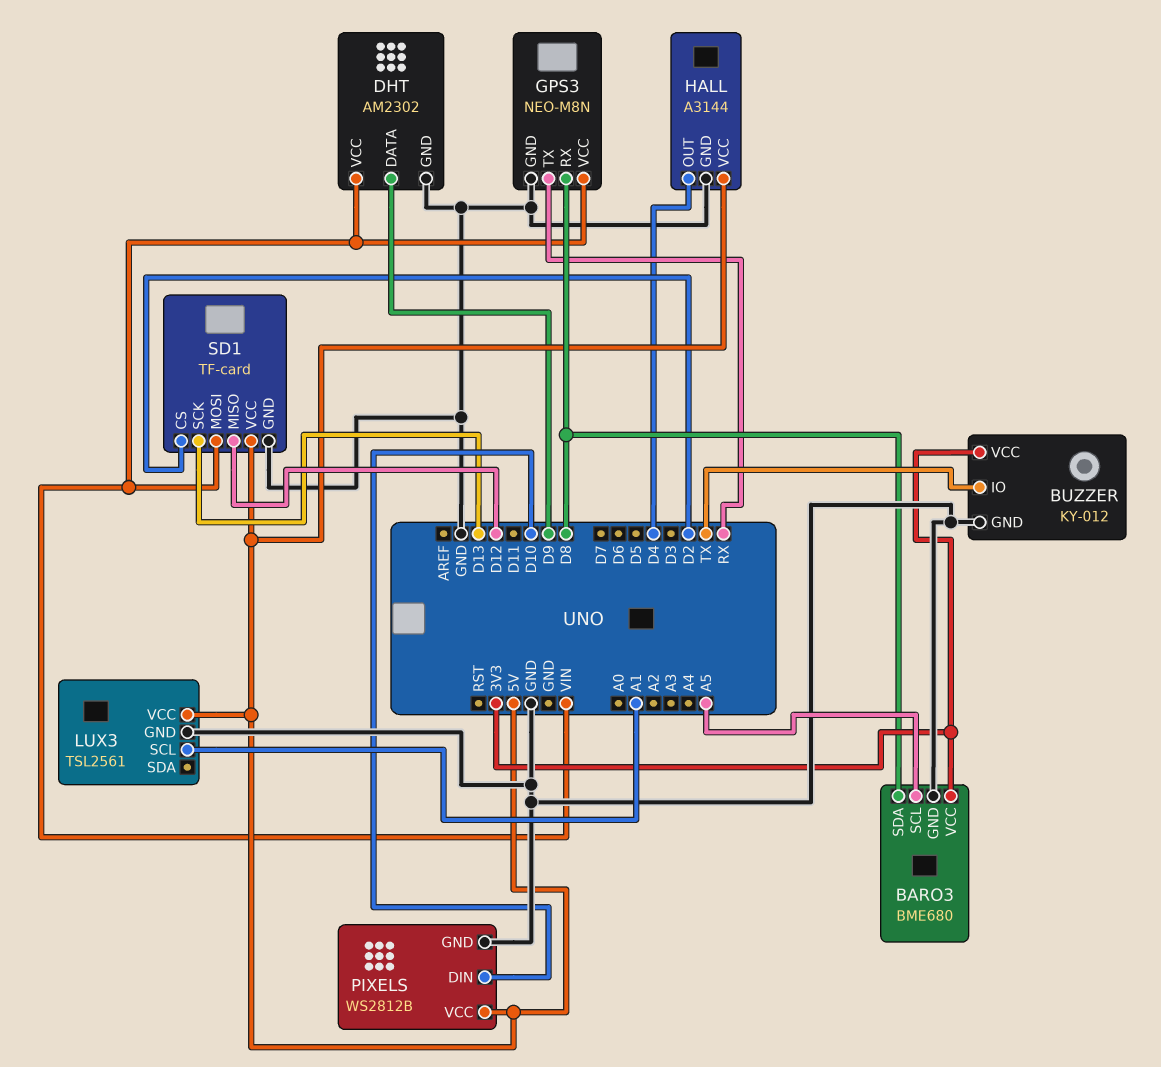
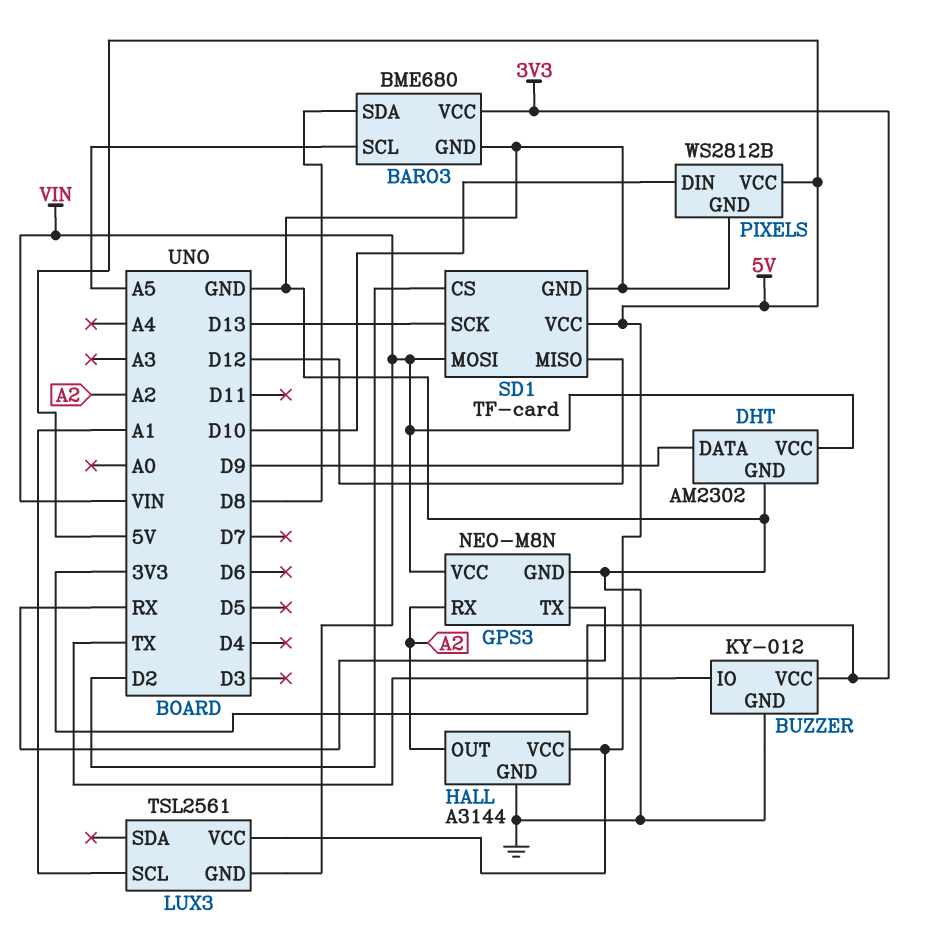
GPS3 pin RX: D8 -> A2
HALL pin OUT: D4 -> A2
LUX3 pin GND: GND -> VIN

